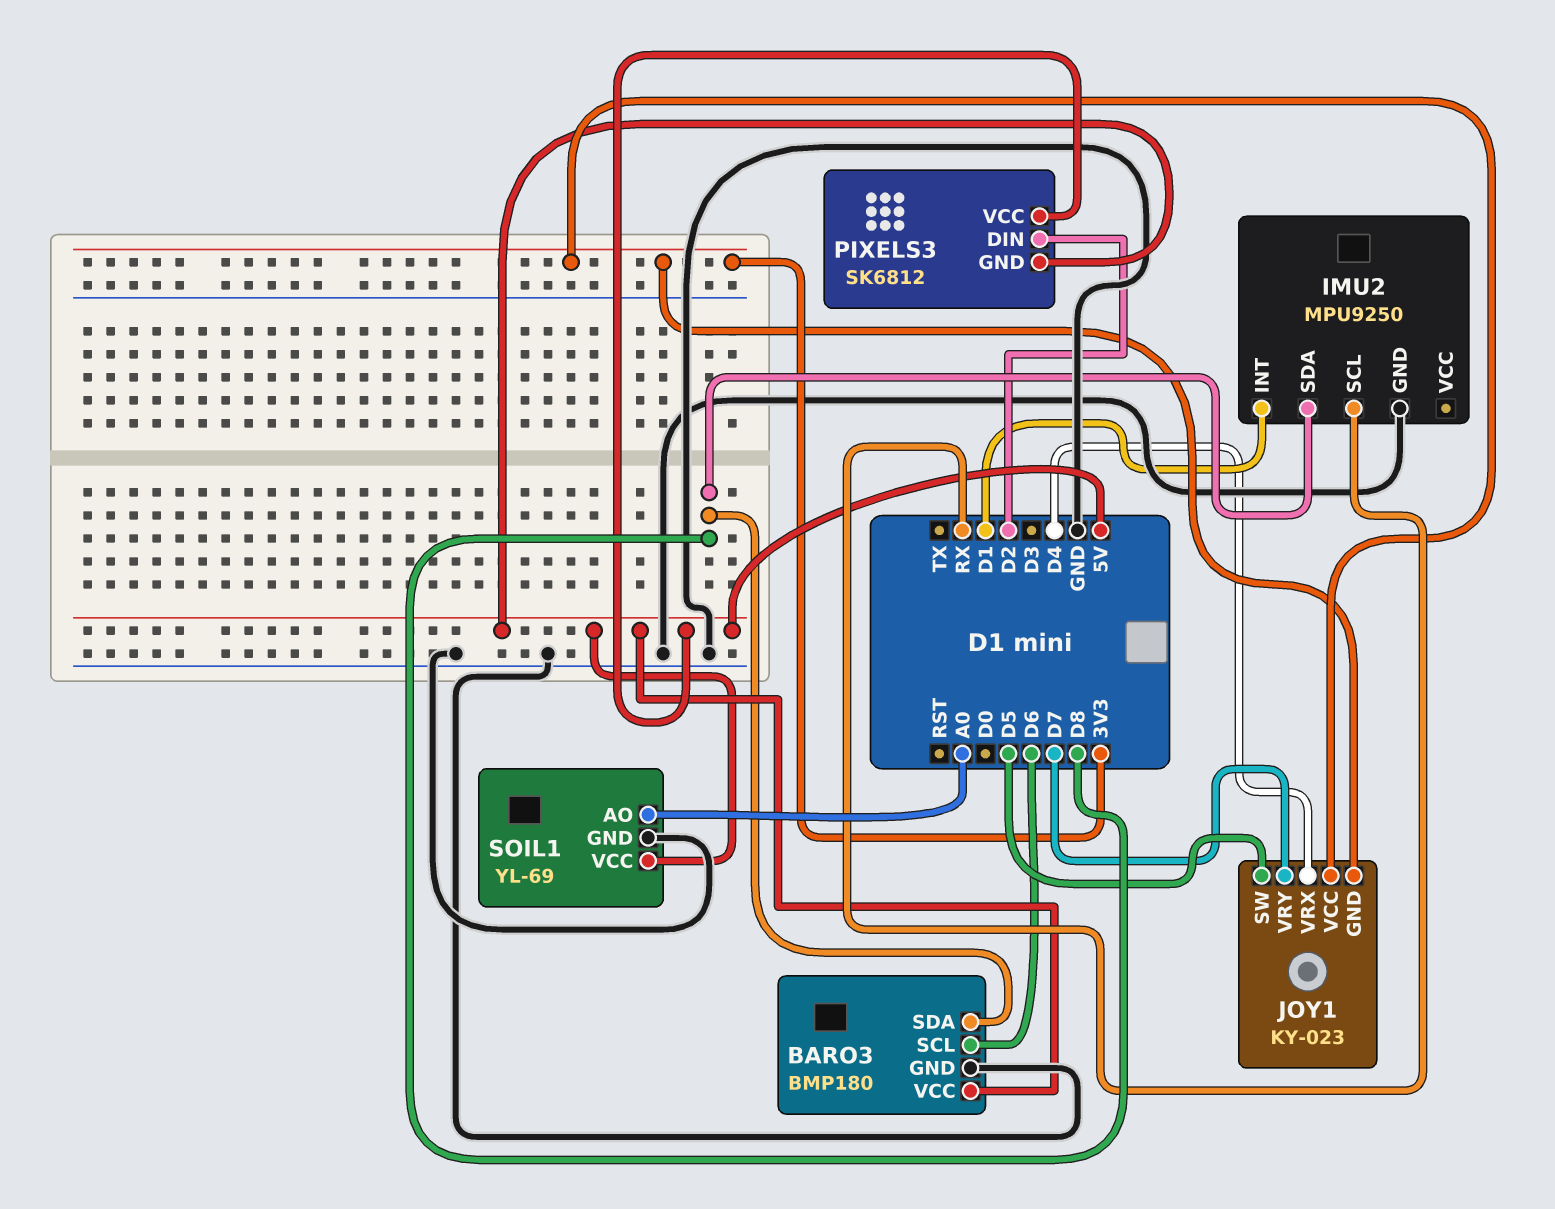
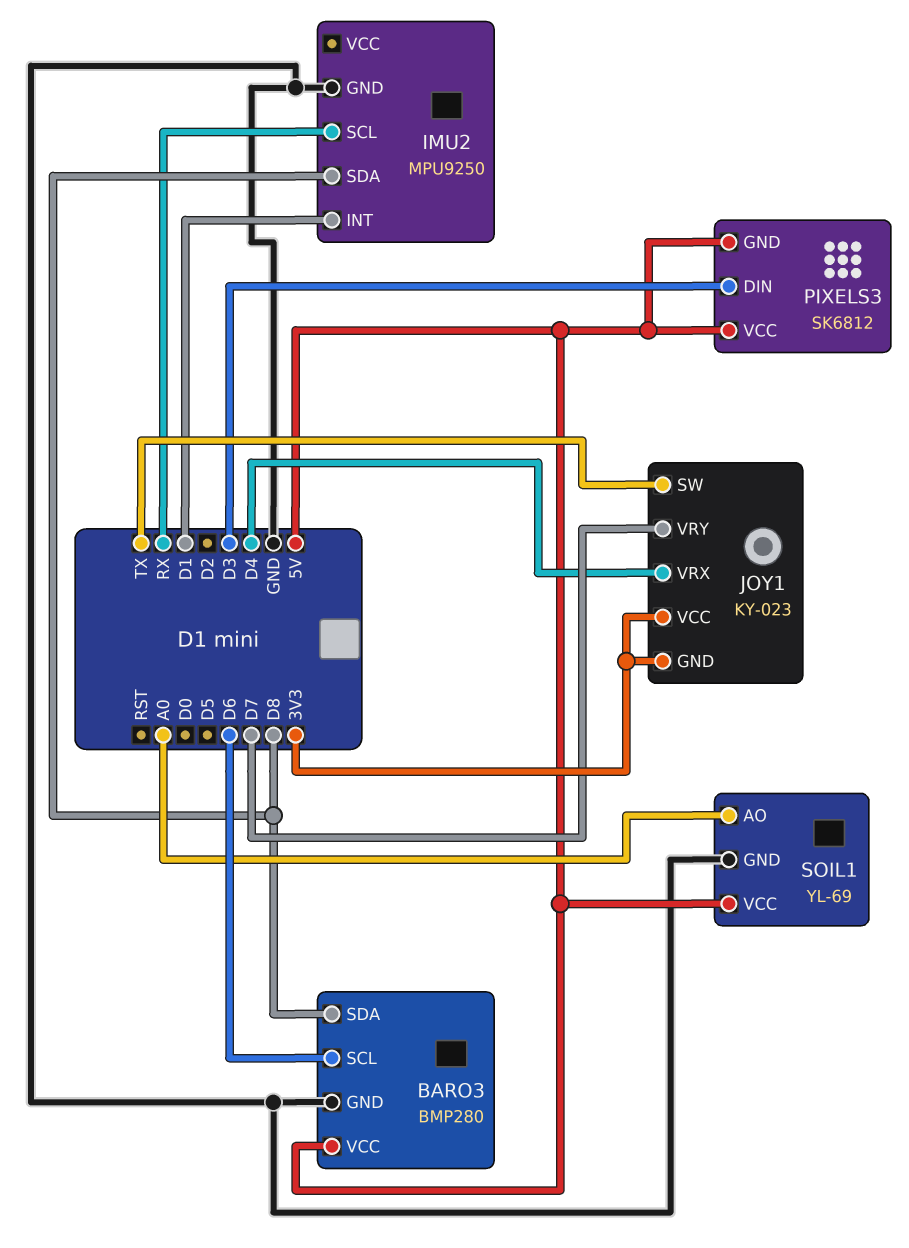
BARO3: BMP180 -> BMP280
JOY1 pin SW: D5 -> TX
PIXELS3 pin DIN: D2 -> D3

